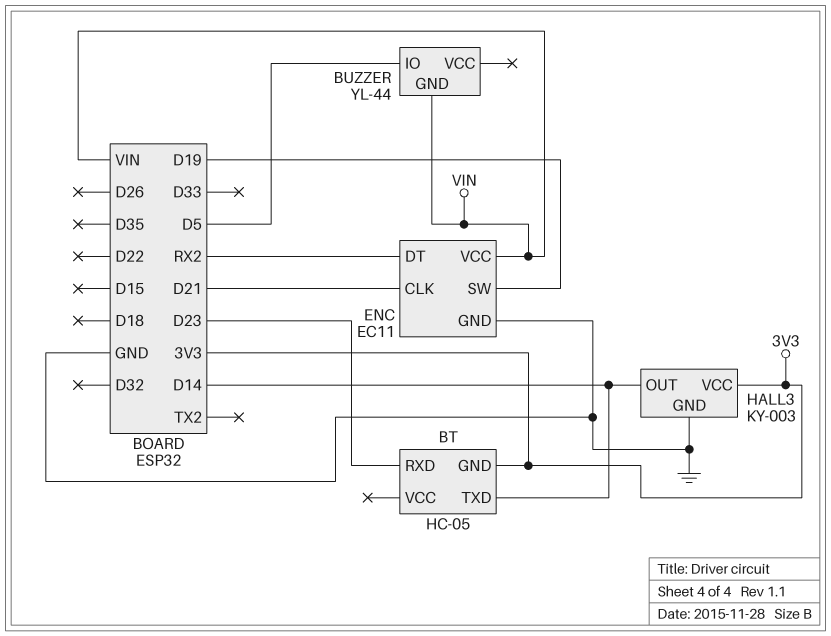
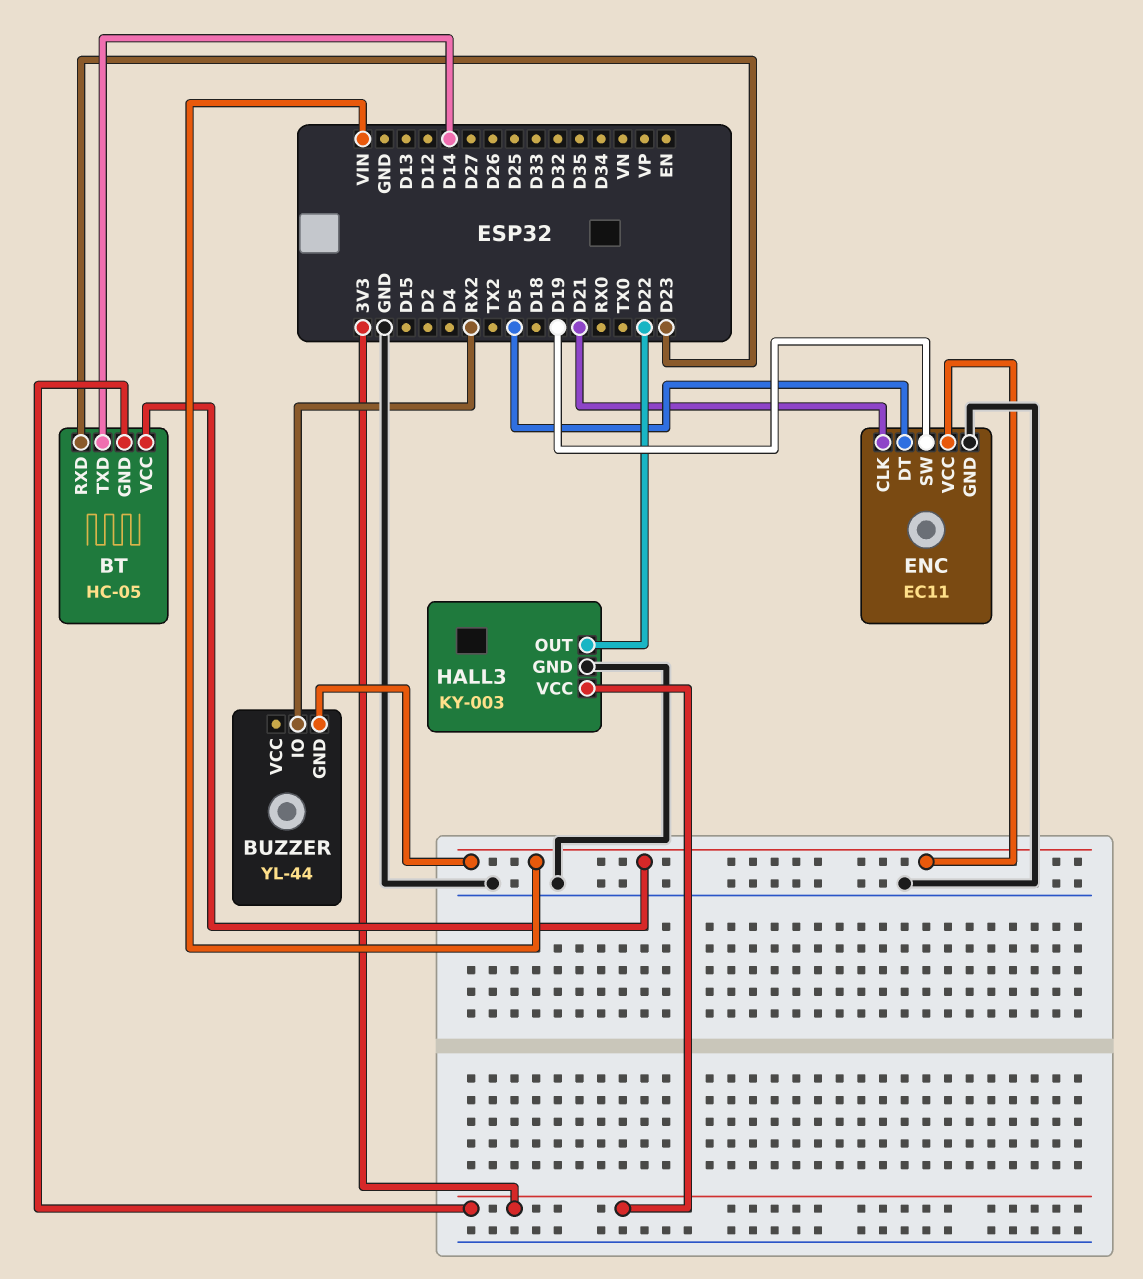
BT pin VCC: none -> VIN
BUZZER pin IO: D5 -> RX2
ENC pin DT: RX2 -> D5
HALL3 pin OUT: D14 -> D22

